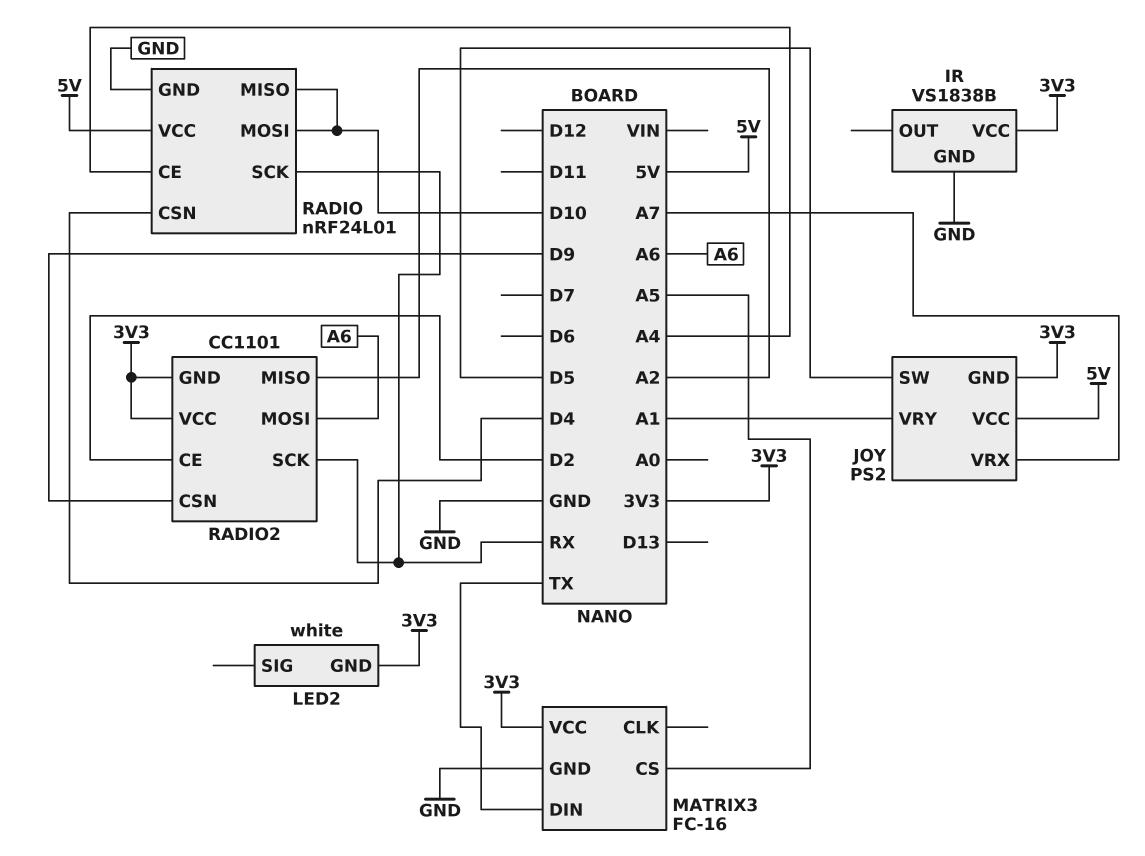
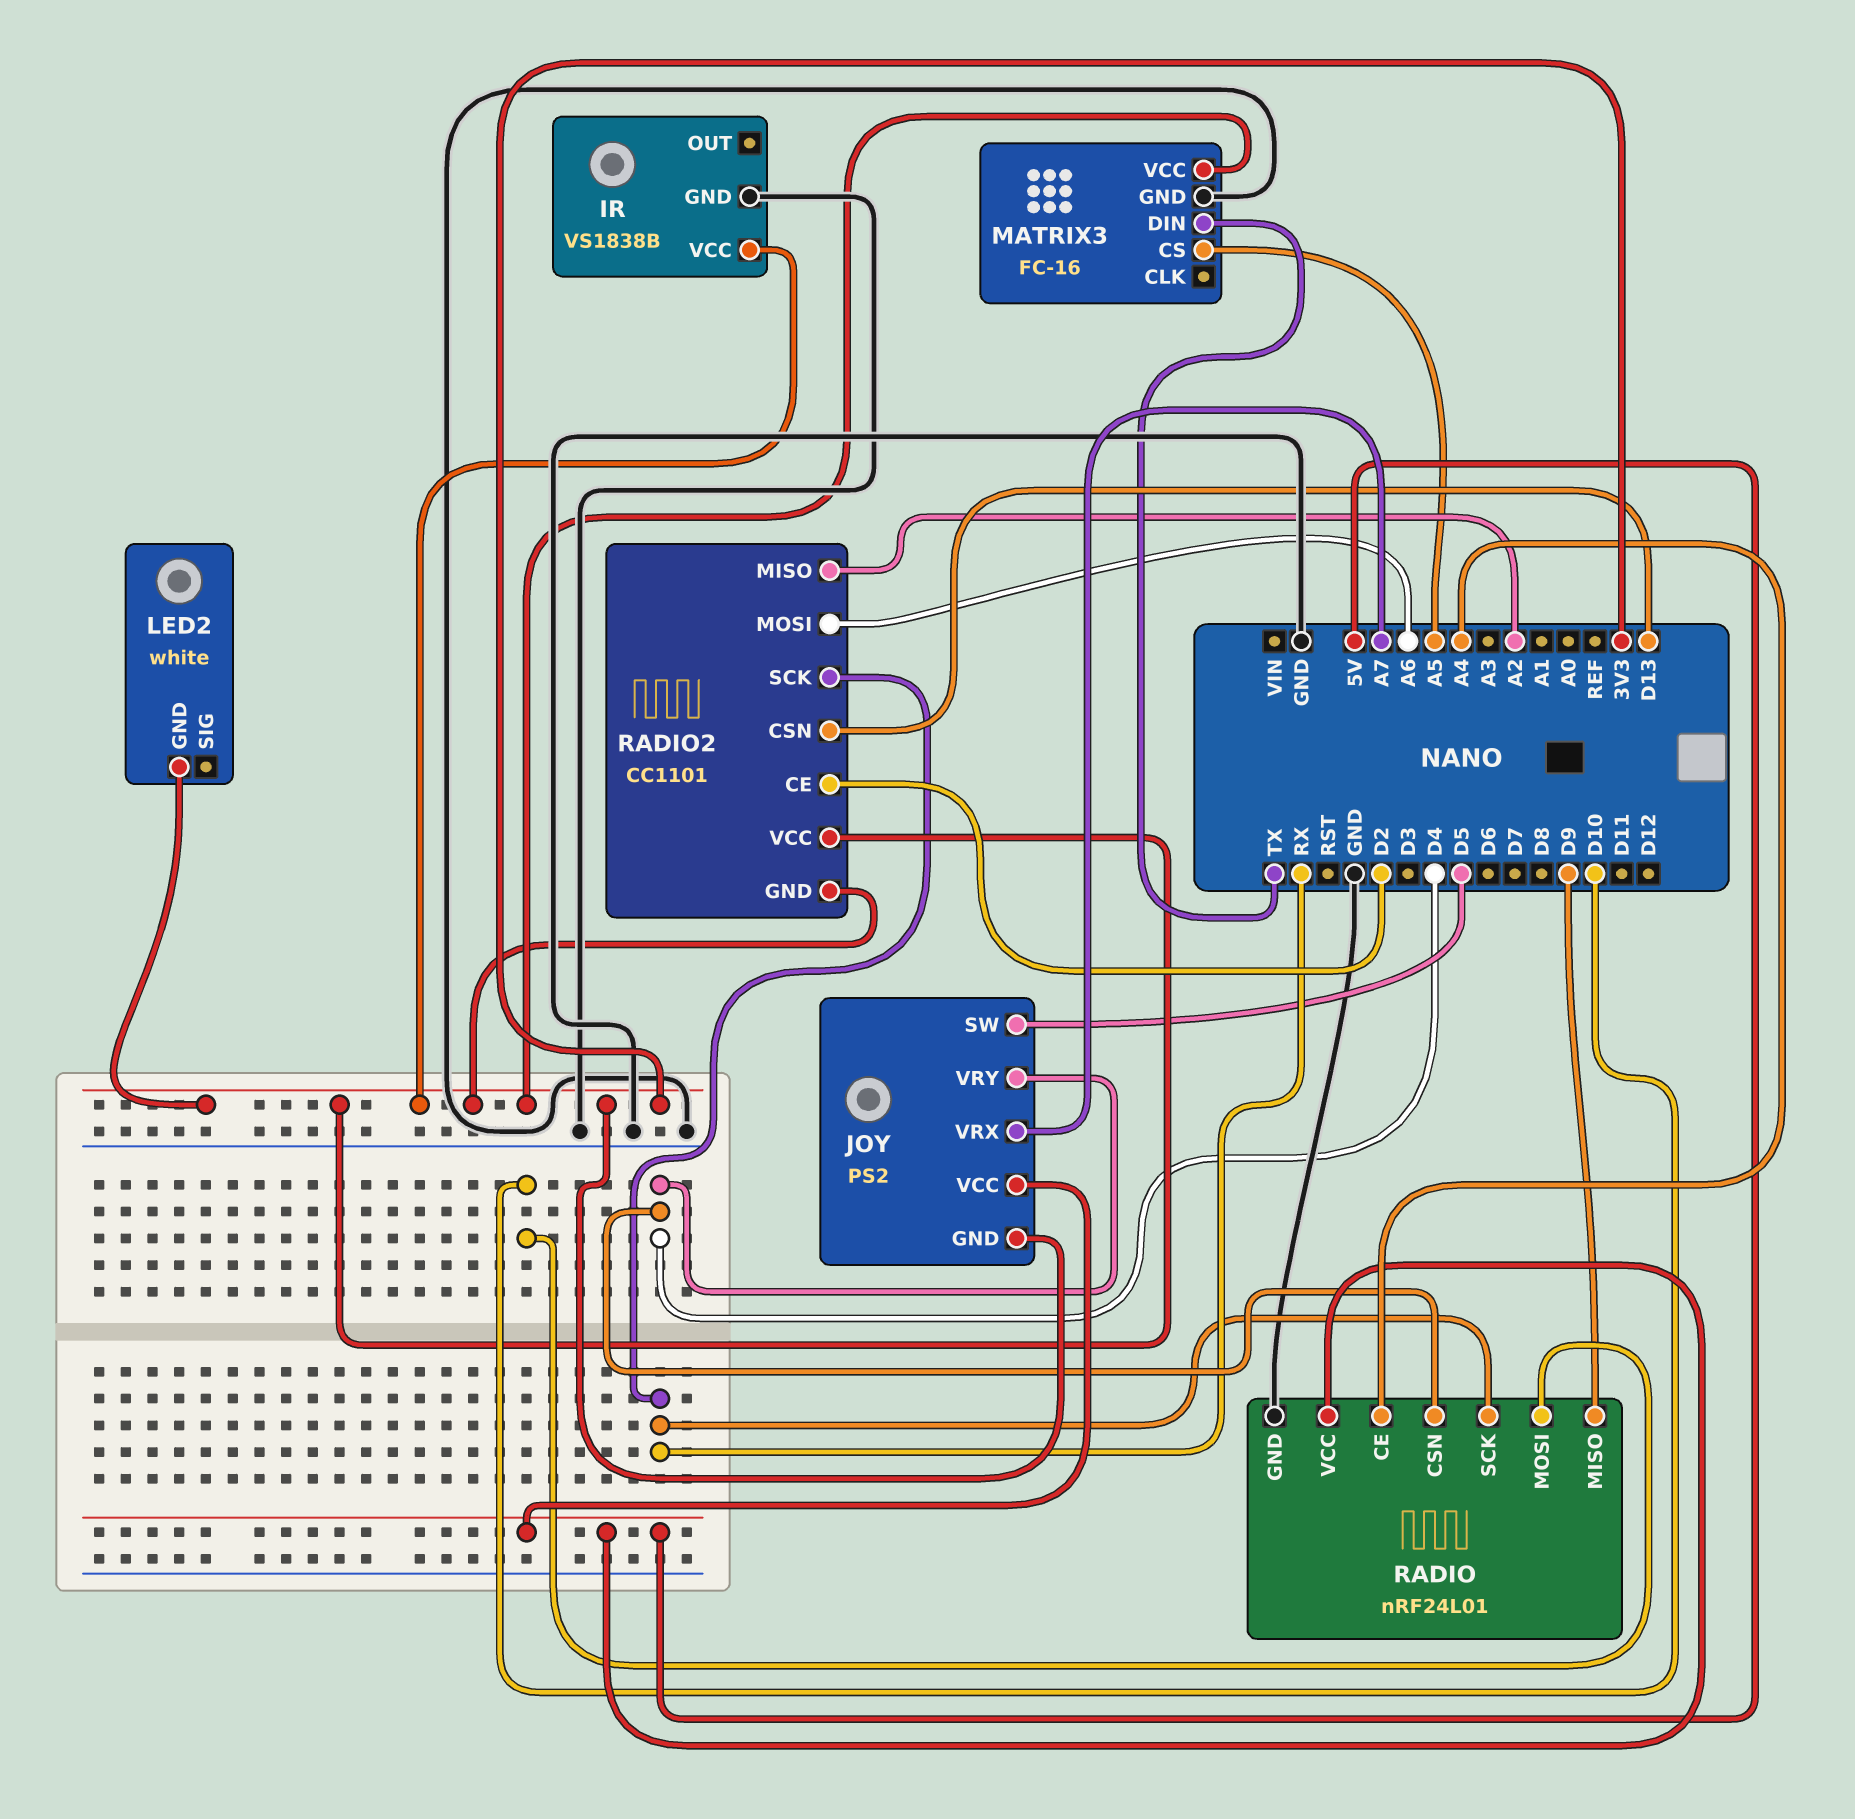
JOY pin VRY: A1 -> D4
RADIO pin MISO: D10 -> D9
RADIO2 pin CSN: D9 -> D13

